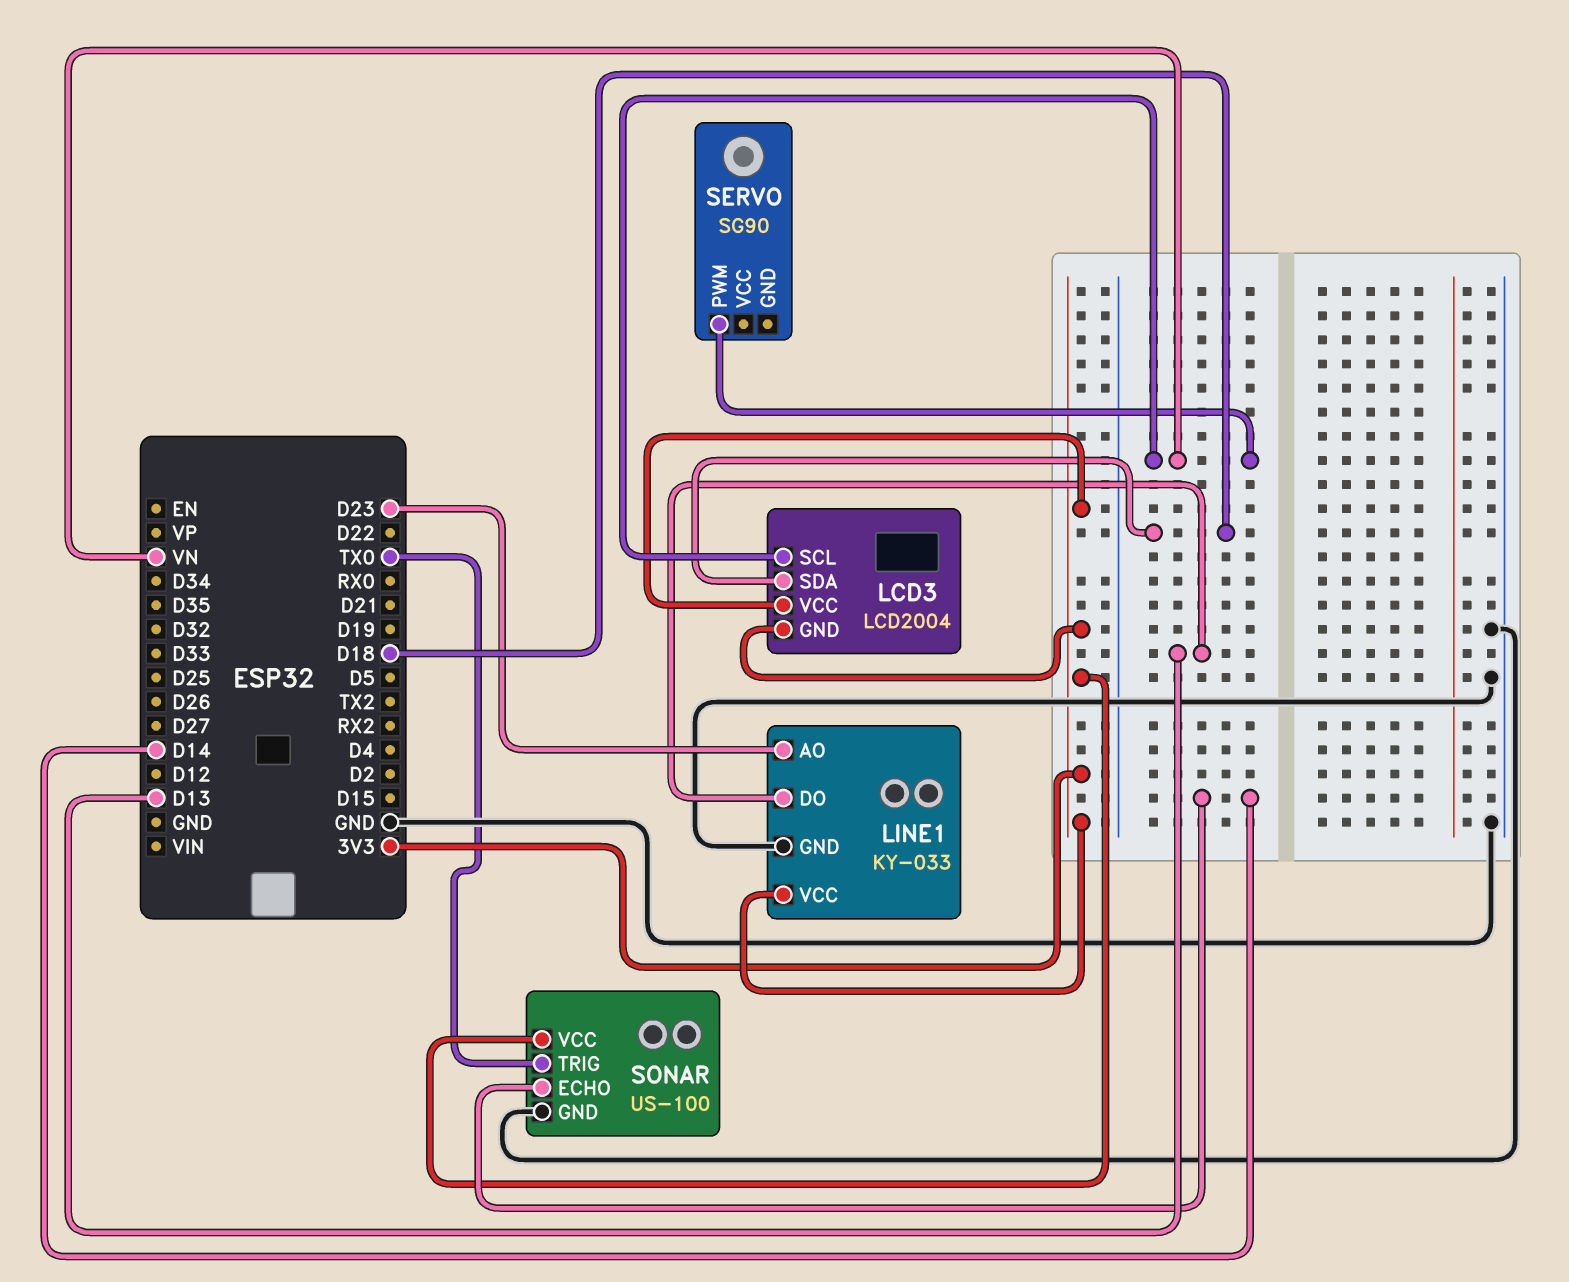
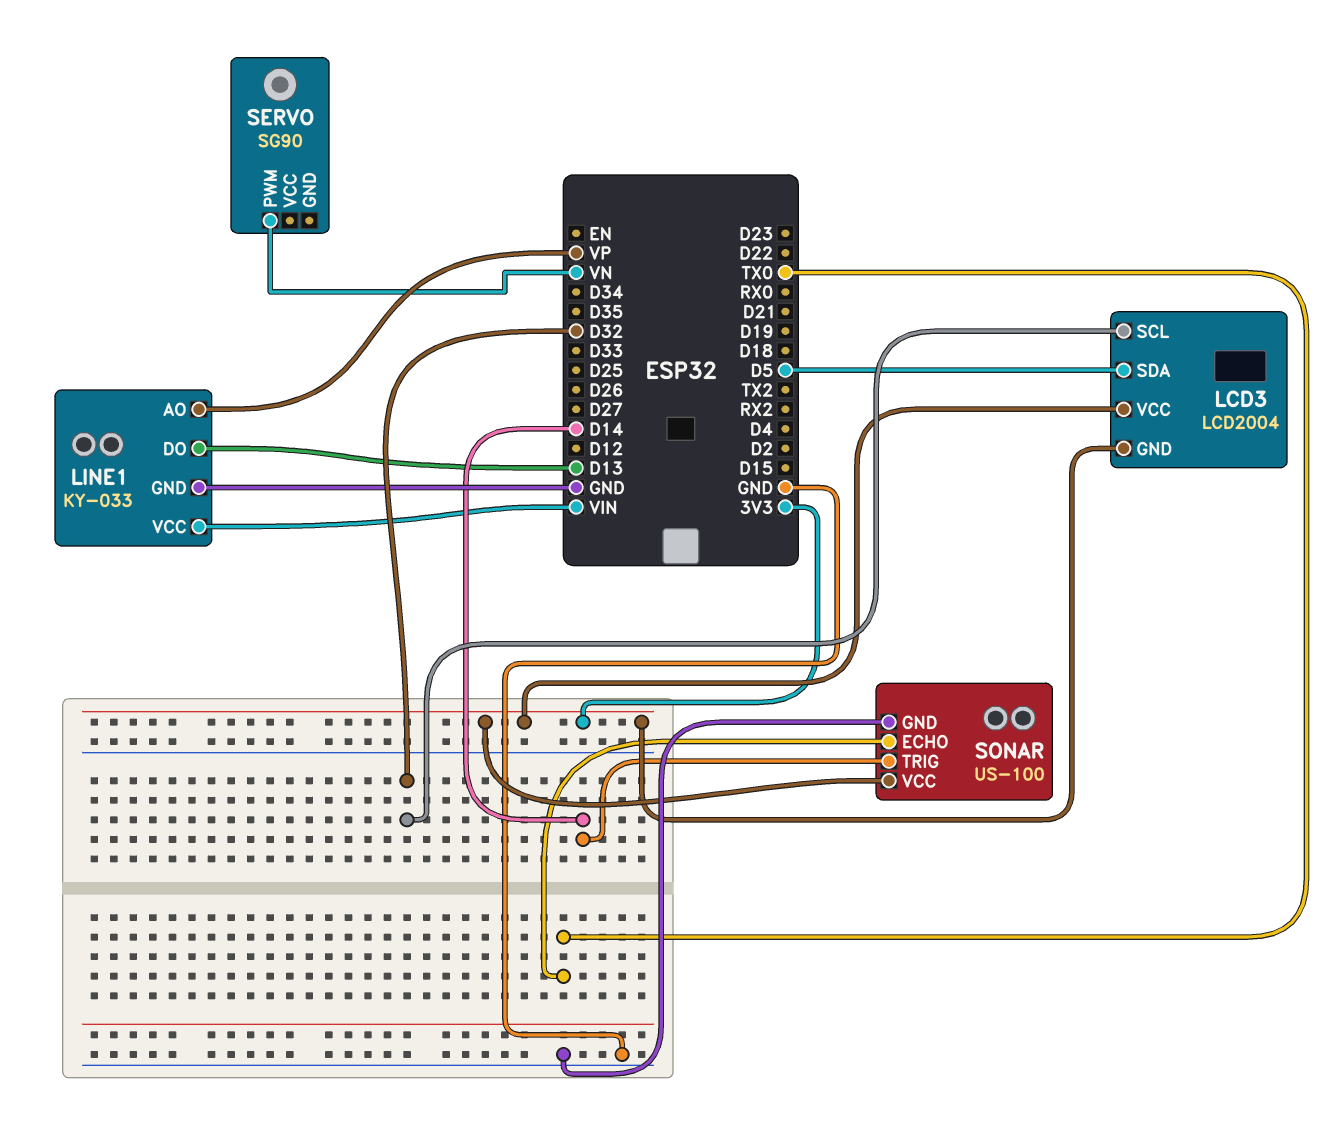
LCD3 pin SCL: VN -> D32
LCD3 pin SDA: D18 -> D5
LINE1 pin AO: D23 -> VP
LINE1 pin VCC: 3V3 -> VIN
SONAR pin ECHO: D14 -> TX0
SONAR pin TRIG: TX0 -> D14

